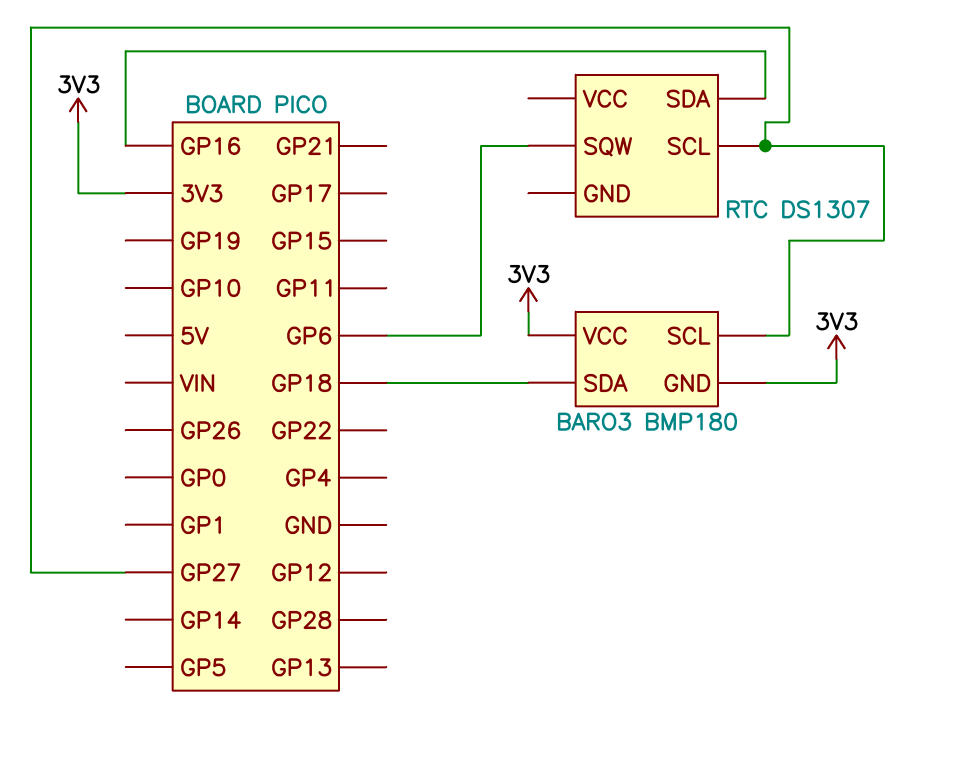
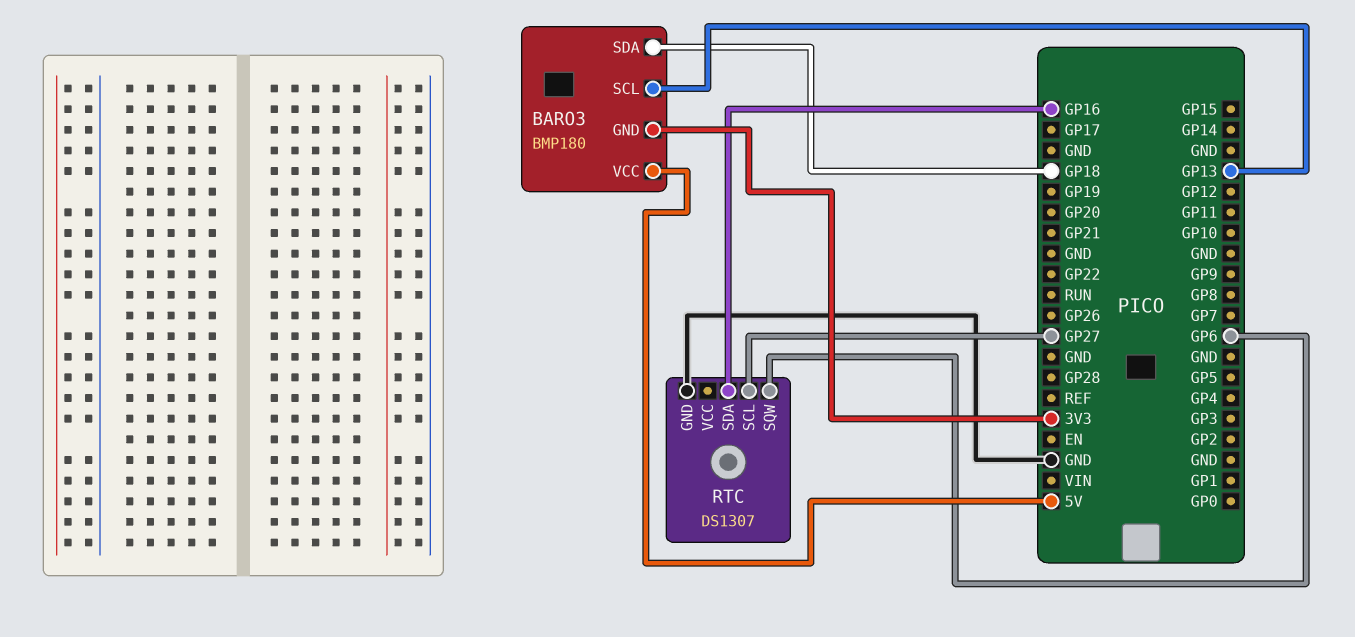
BARO3 pin SCL: GP27 -> GP13
BARO3 pin VCC: 3V3 -> 5V
RTC pin GND: none -> GND

